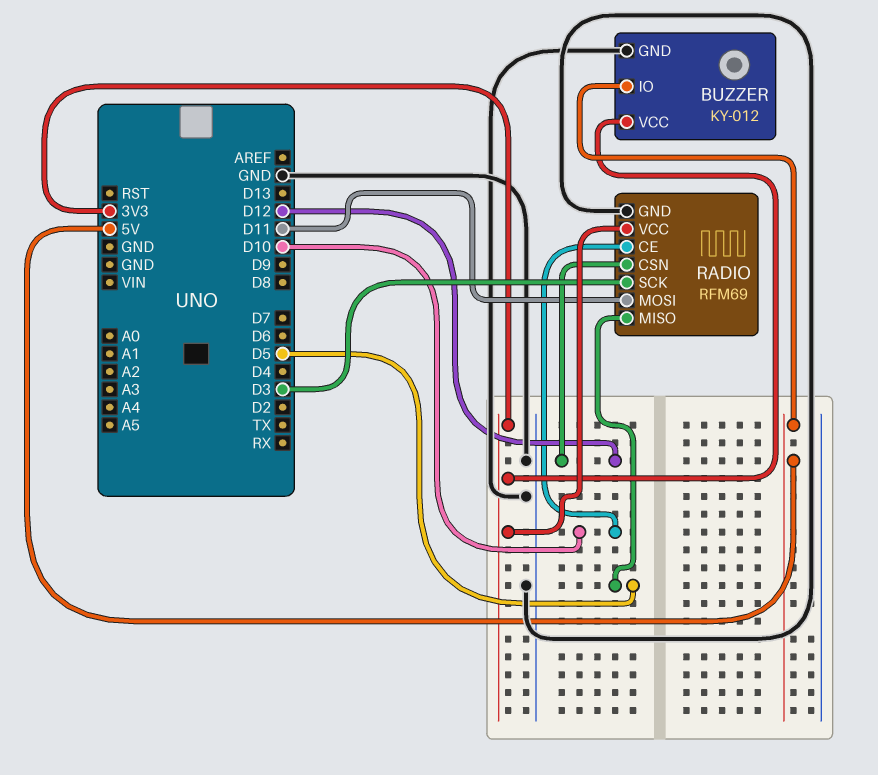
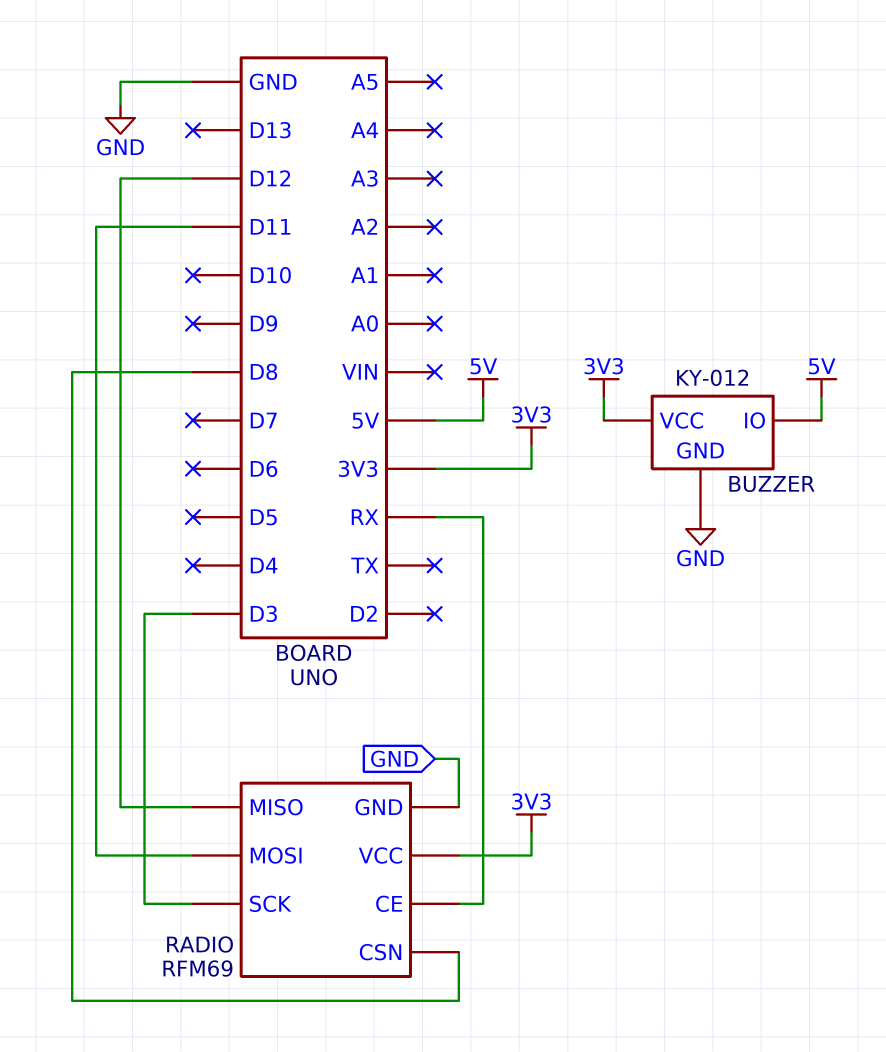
RADIO pin CE: D10 -> RX
RADIO pin CSN: D12 -> D8
RADIO pin MISO: D5 -> D12

